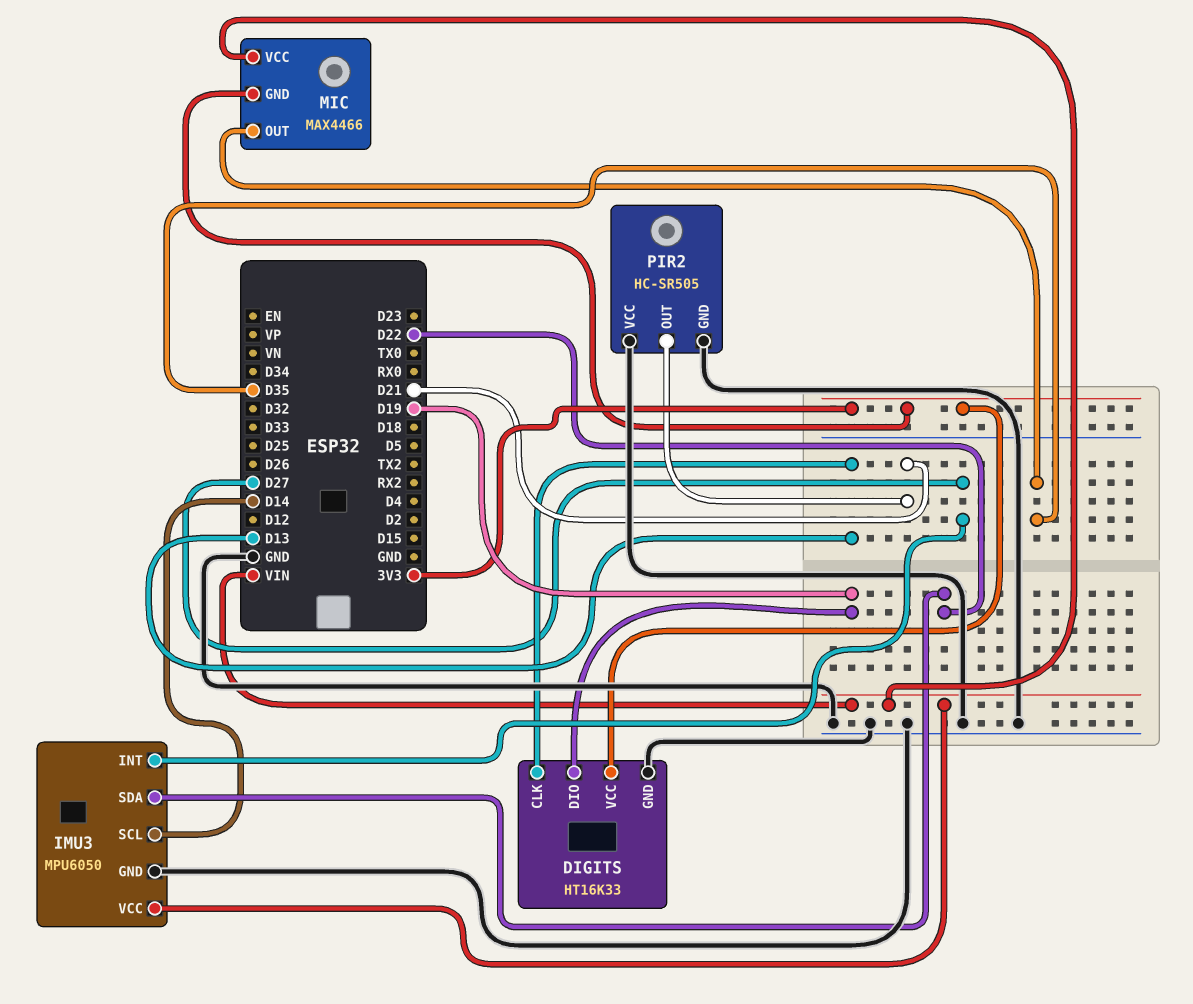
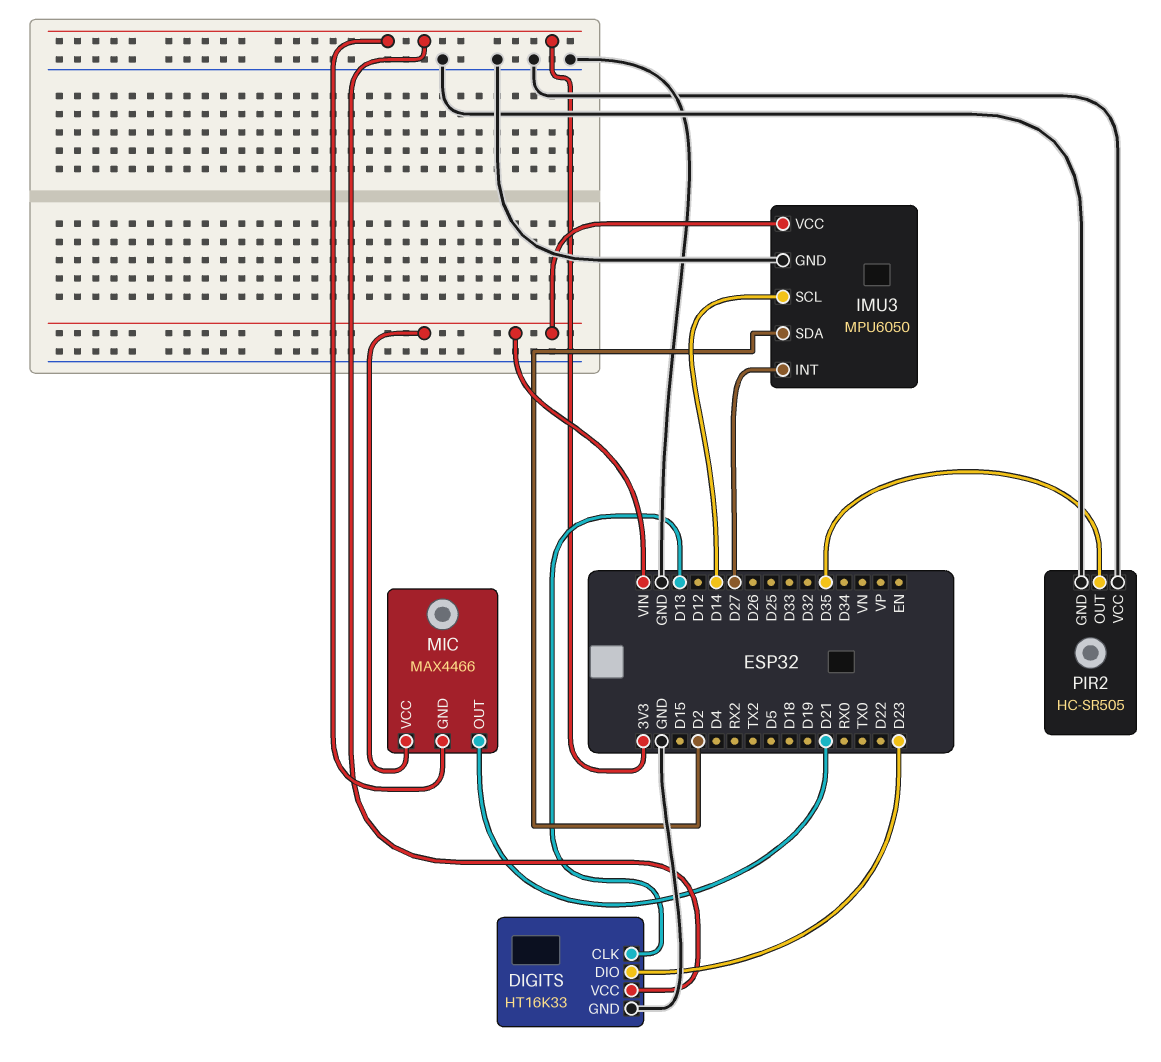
DIGITS pin DIO: D19 -> D23
IMU3 pin SDA: D22 -> D2
MIC pin OUT: D35 -> D21
PIR2 pin OUT: D21 -> D35

